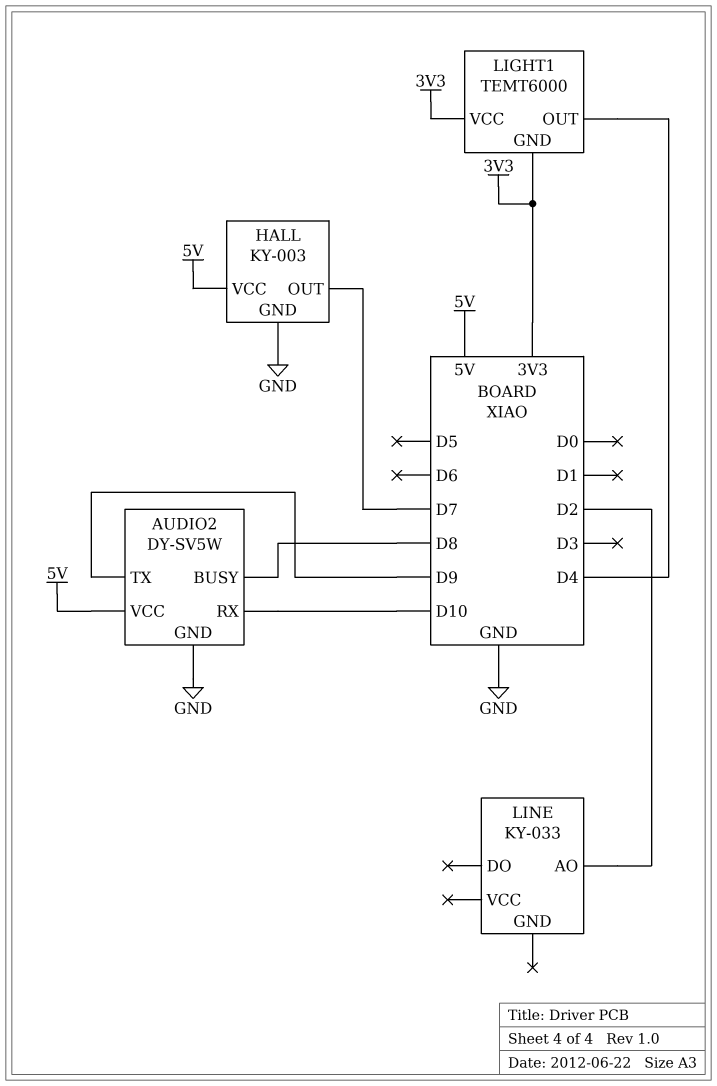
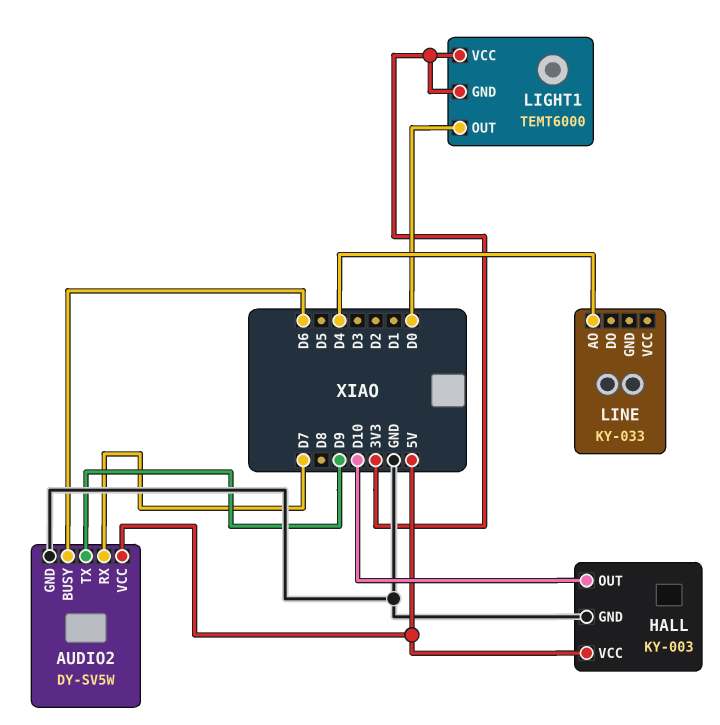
AUDIO2 pin BUSY: D8 -> D6
AUDIO2 pin RX: D10 -> D7
HALL pin OUT: D7 -> D10
LIGHT1 pin OUT: D4 -> D0
LINE pin AO: D2 -> D4

